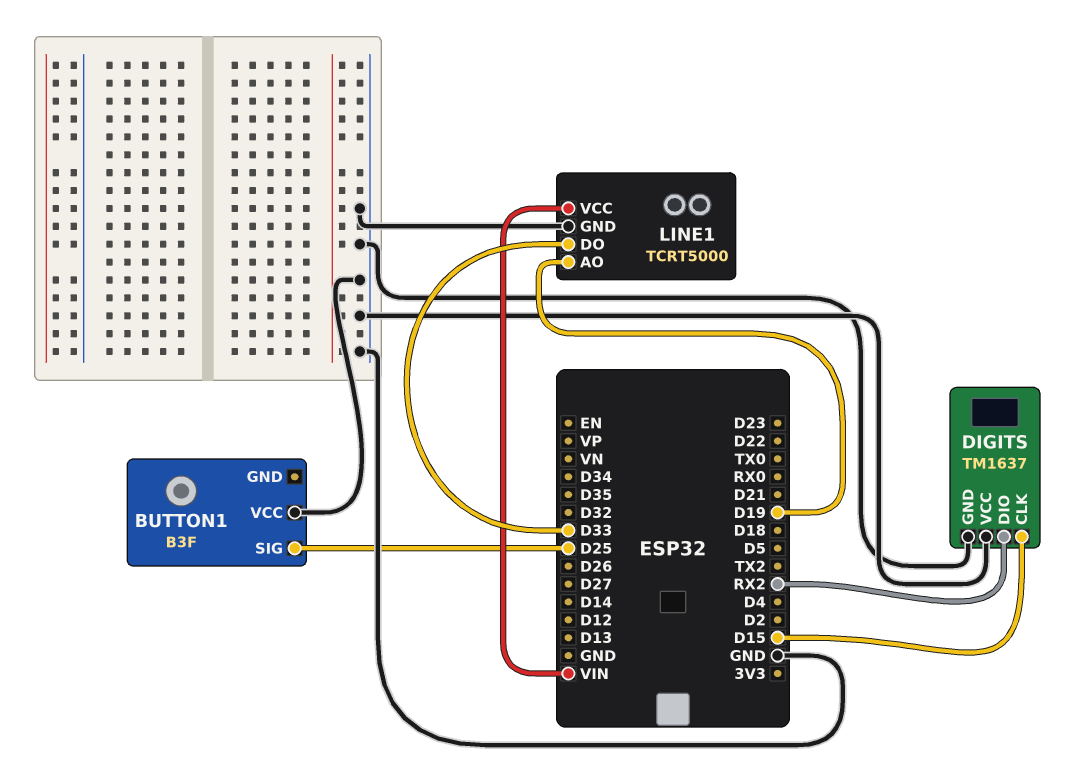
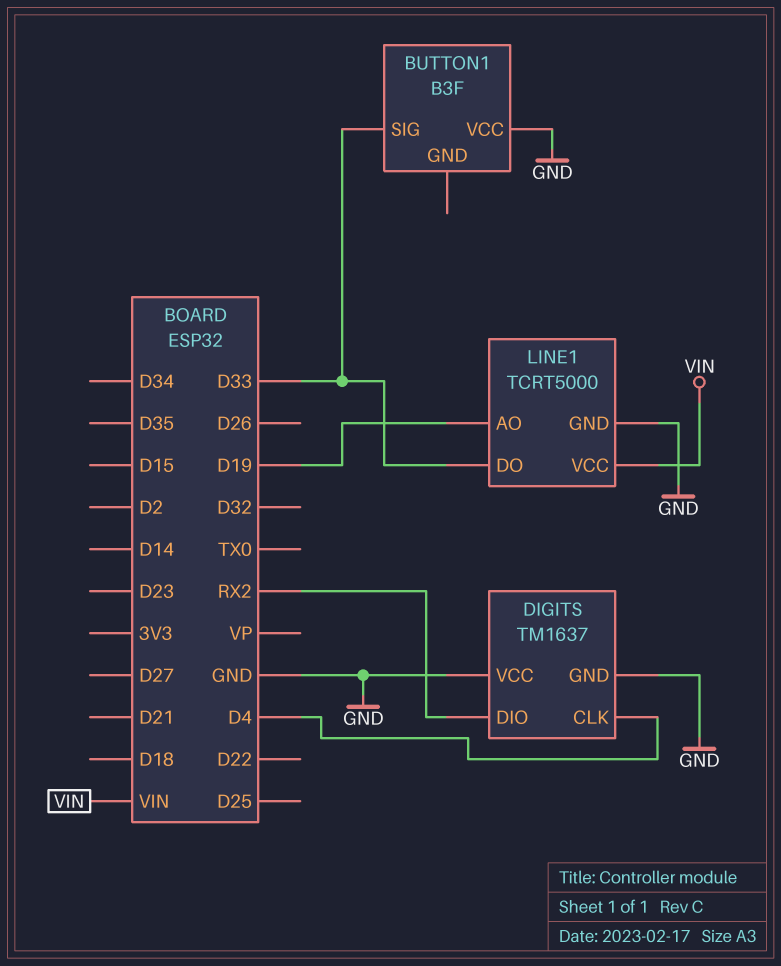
BUTTON1 pin SIG: D25 -> D33
DIGITS pin CLK: D15 -> D4

